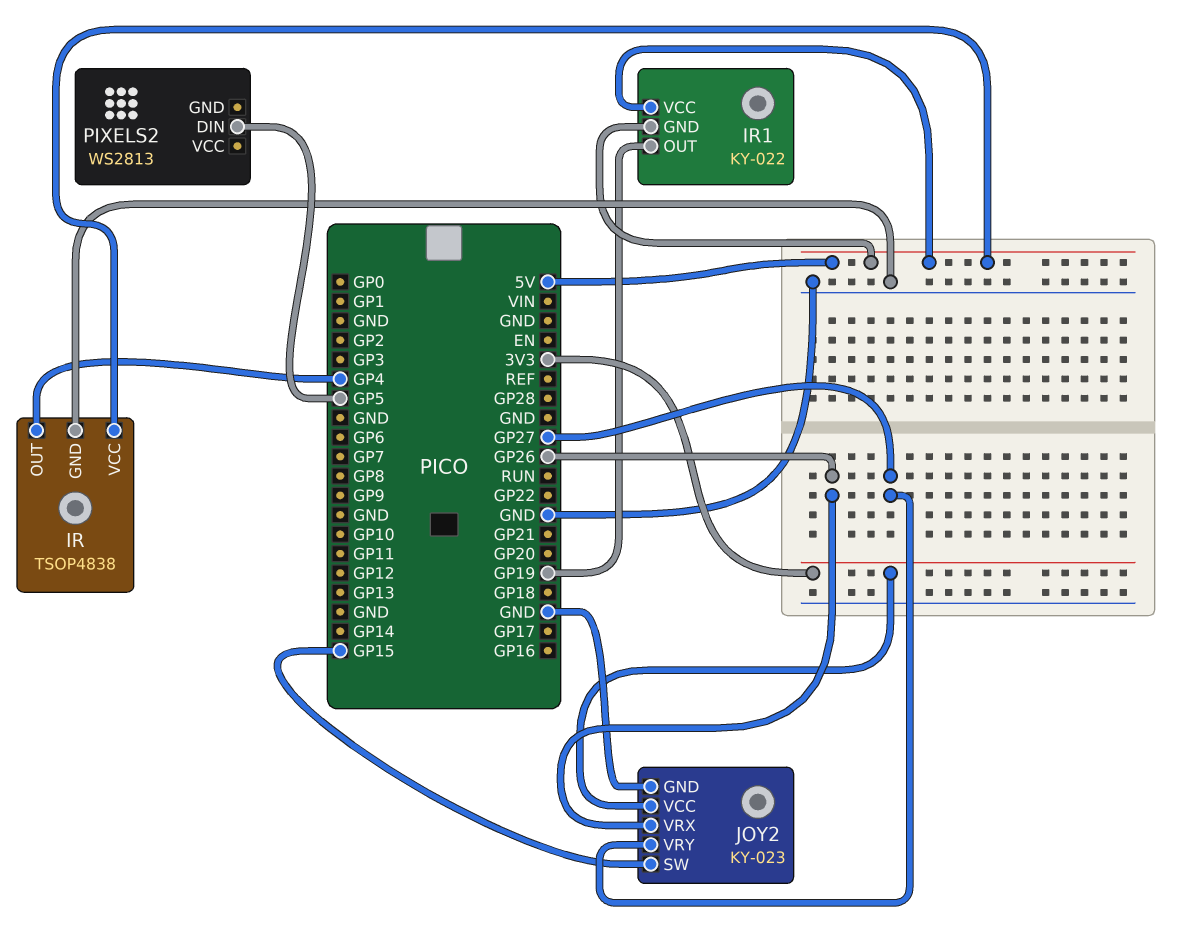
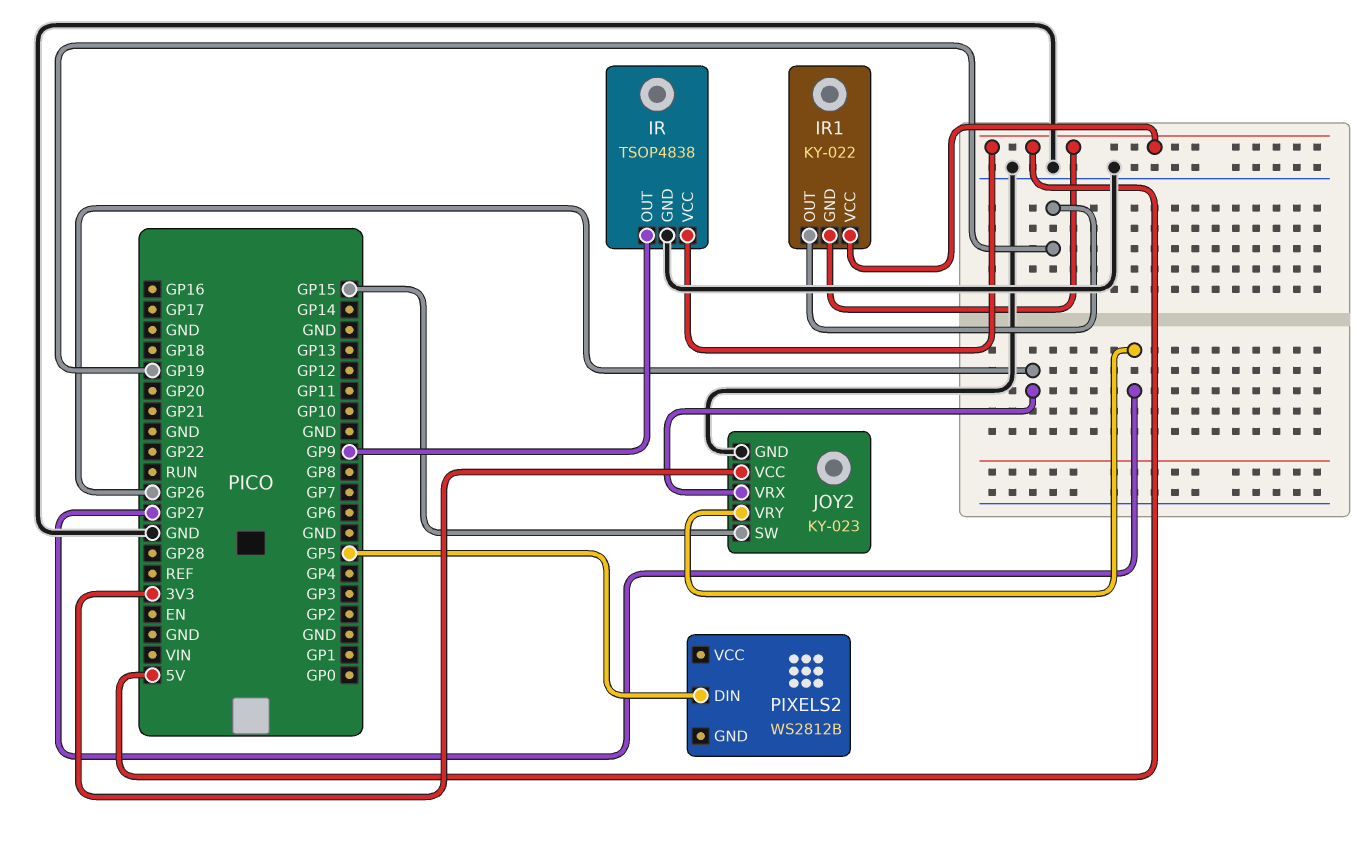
IR pin OUT: GP4 -> GP9
PIXELS2: WS2813 -> WS2812B

